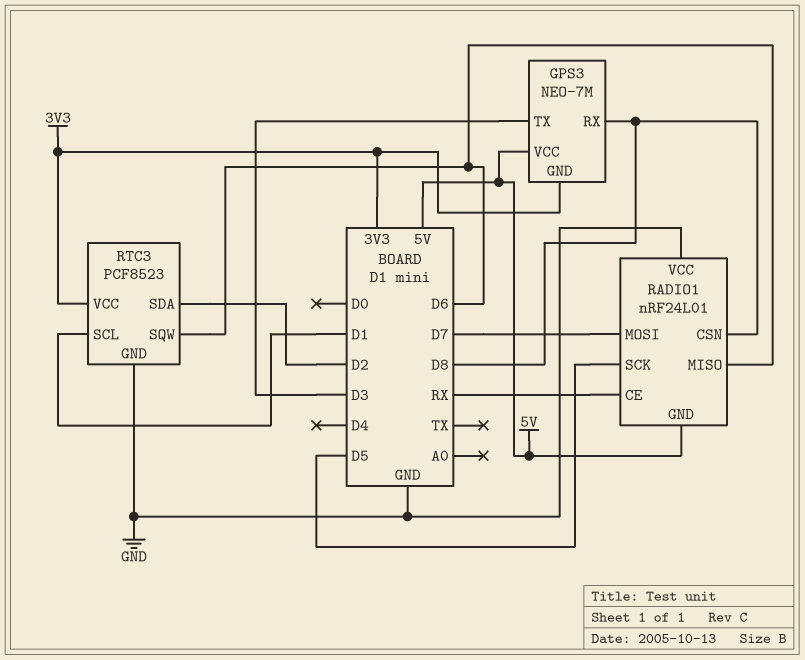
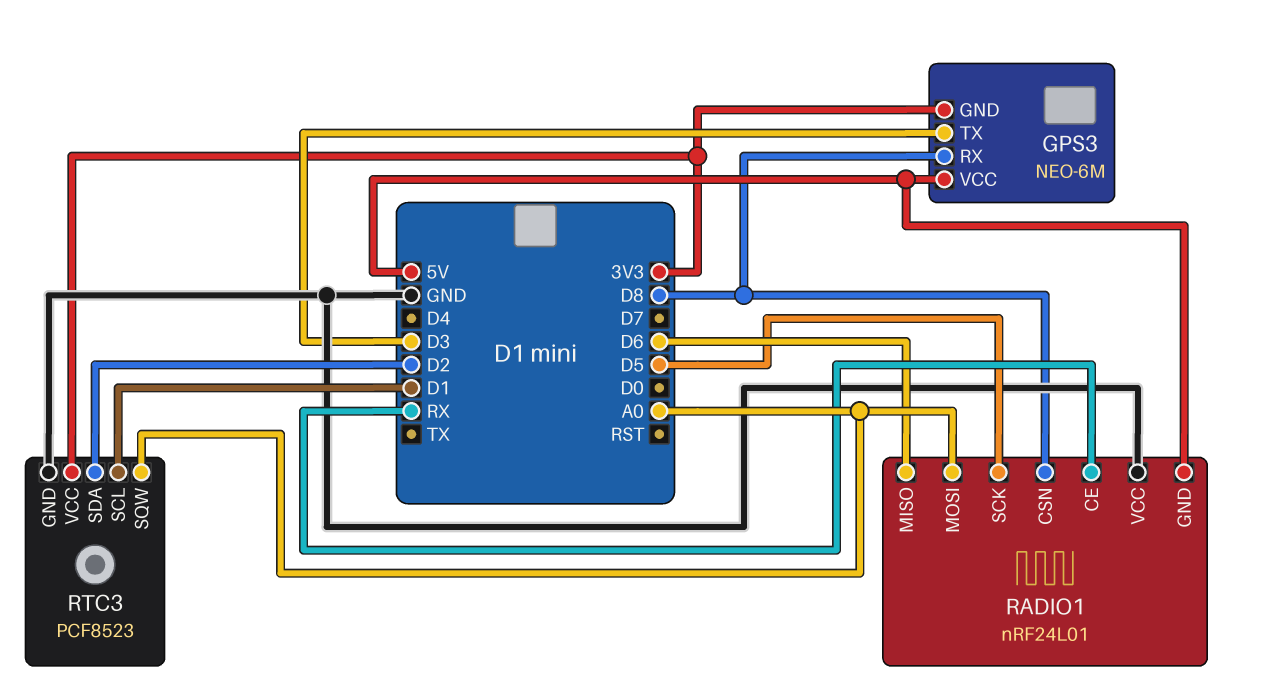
GPS3: NEO-7M -> NEO-6M
RADIO1 pin MOSI: D7 -> A0
RTC3 pin SQW: D6 -> A0

